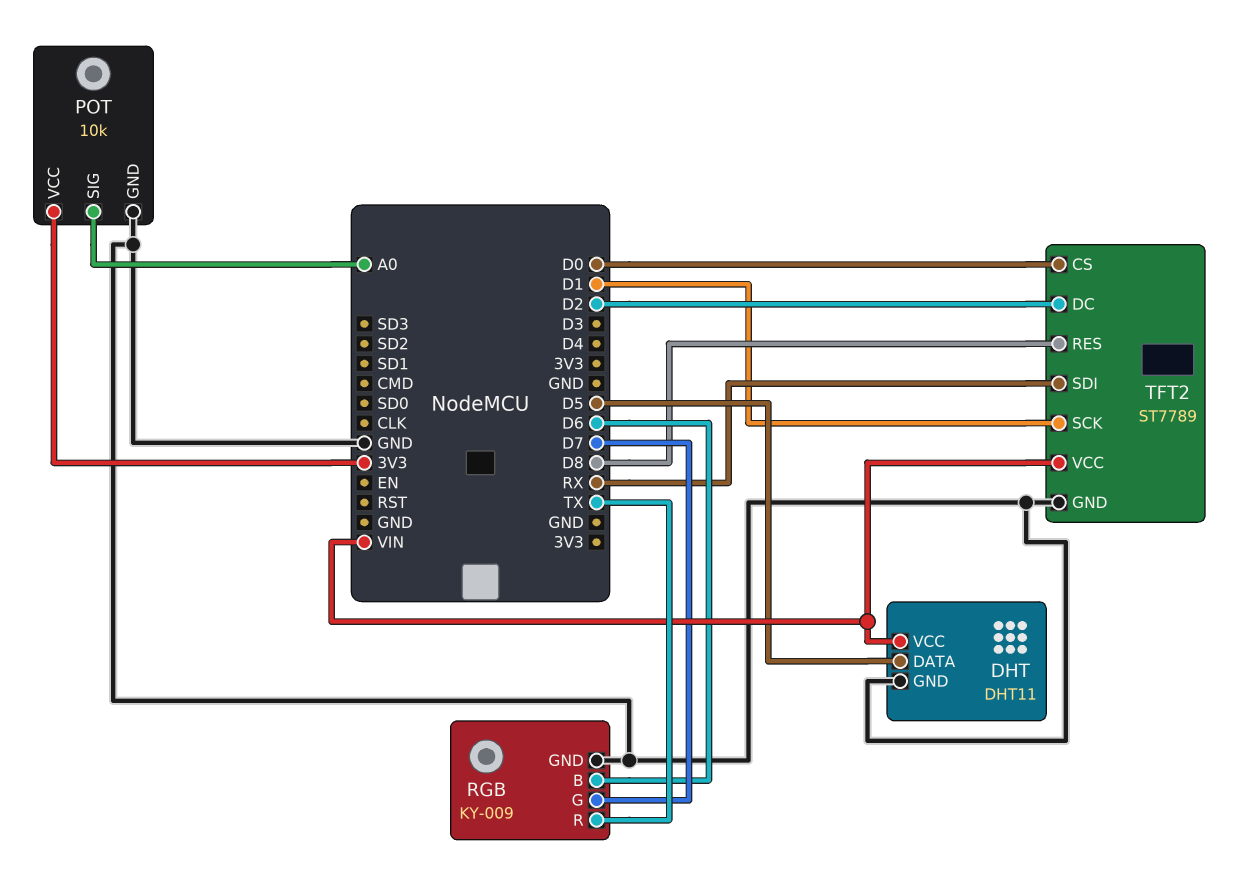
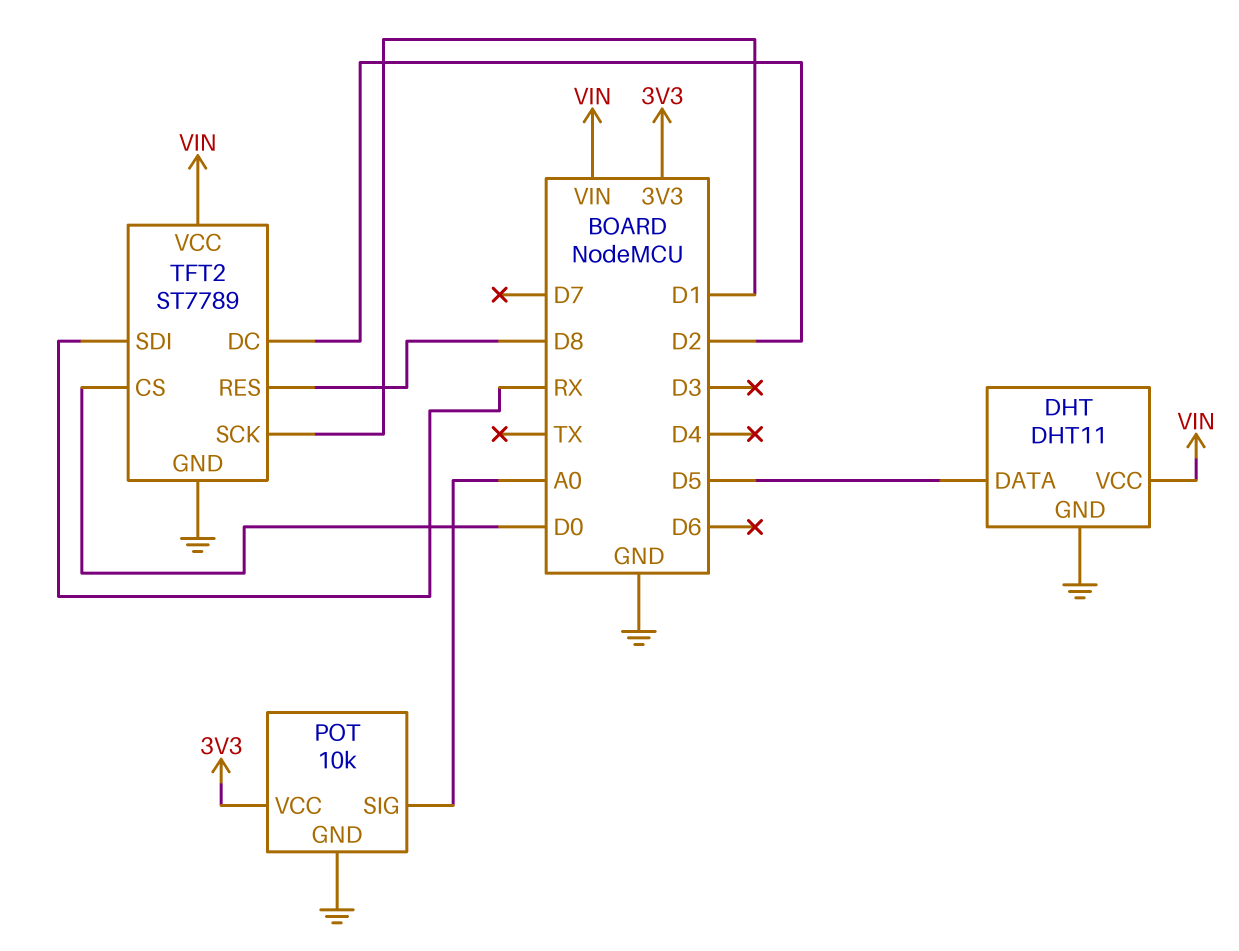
RGB: KY-009 -> none
RGB pin B: D6 -> none
RGB pin G: D7 -> none
RGB pin GND: GND -> none
RGB pin R: TX -> none

